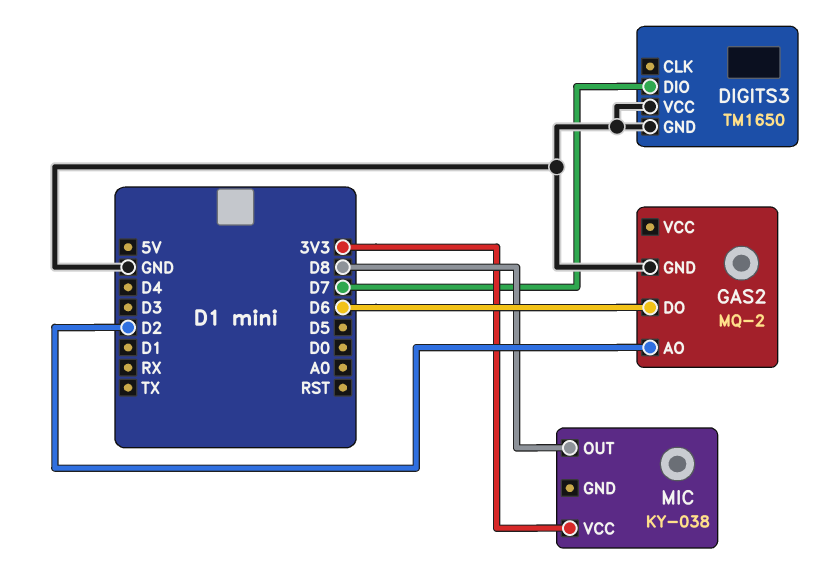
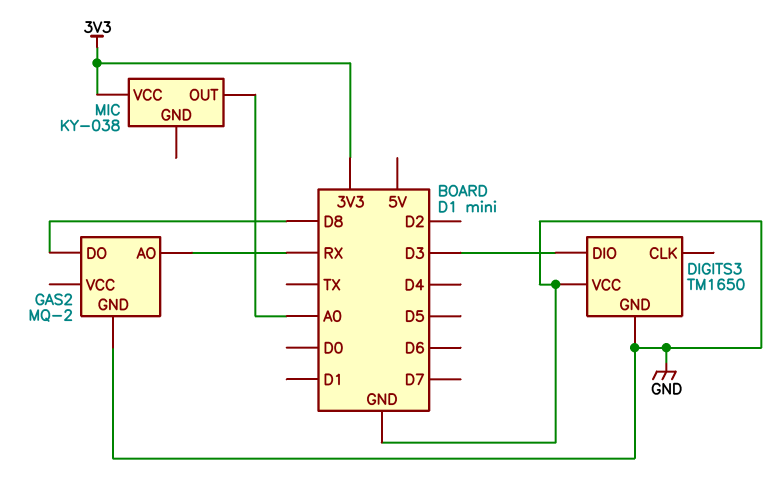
DIGITS3 pin DIO: D7 -> D3
GAS2 pin AO: D2 -> RX
GAS2 pin DO: D6 -> D8
MIC pin OUT: D8 -> A0

